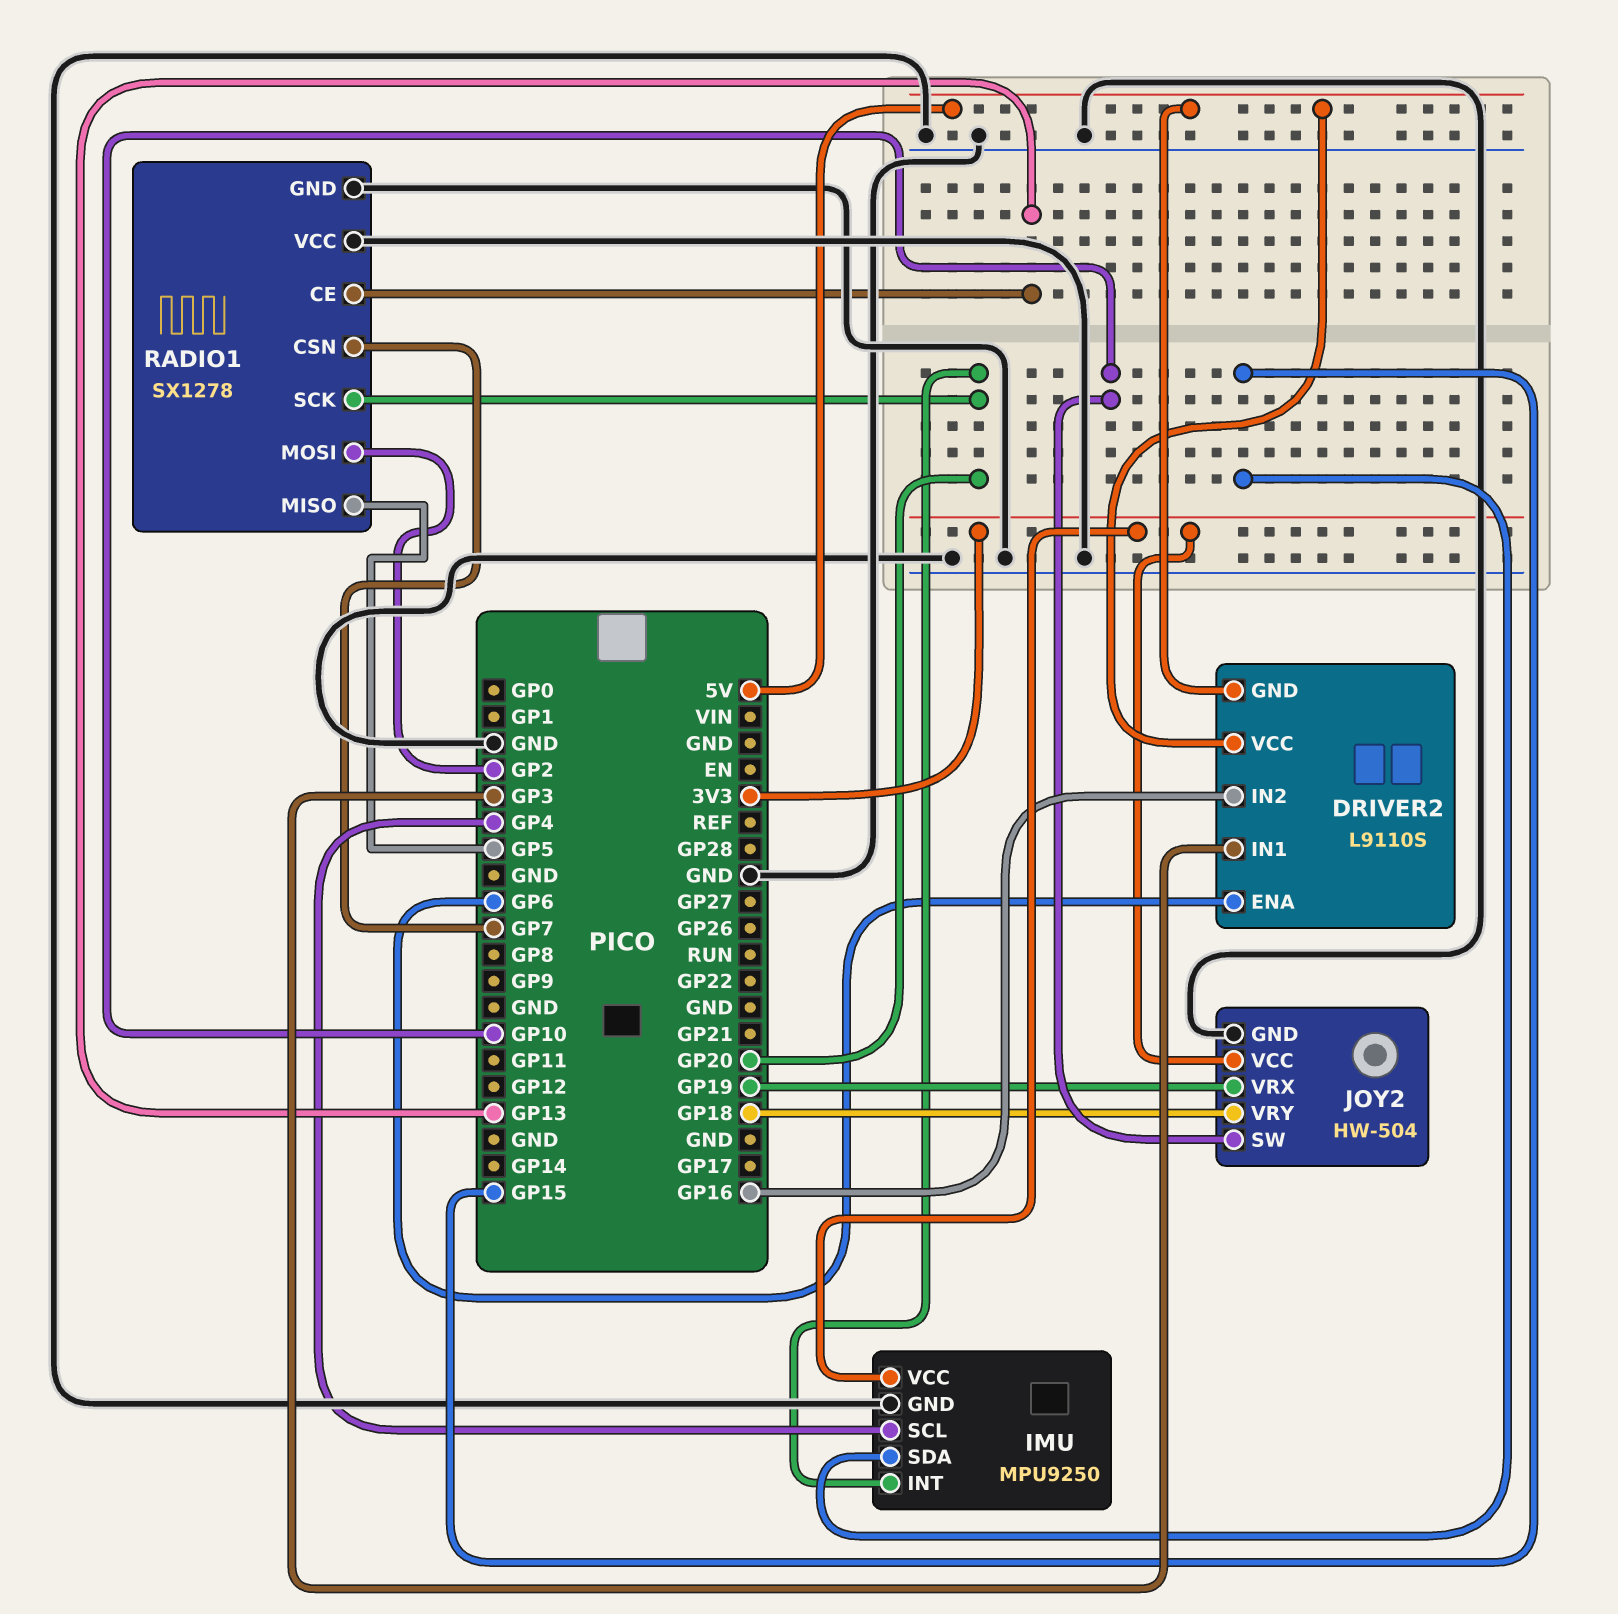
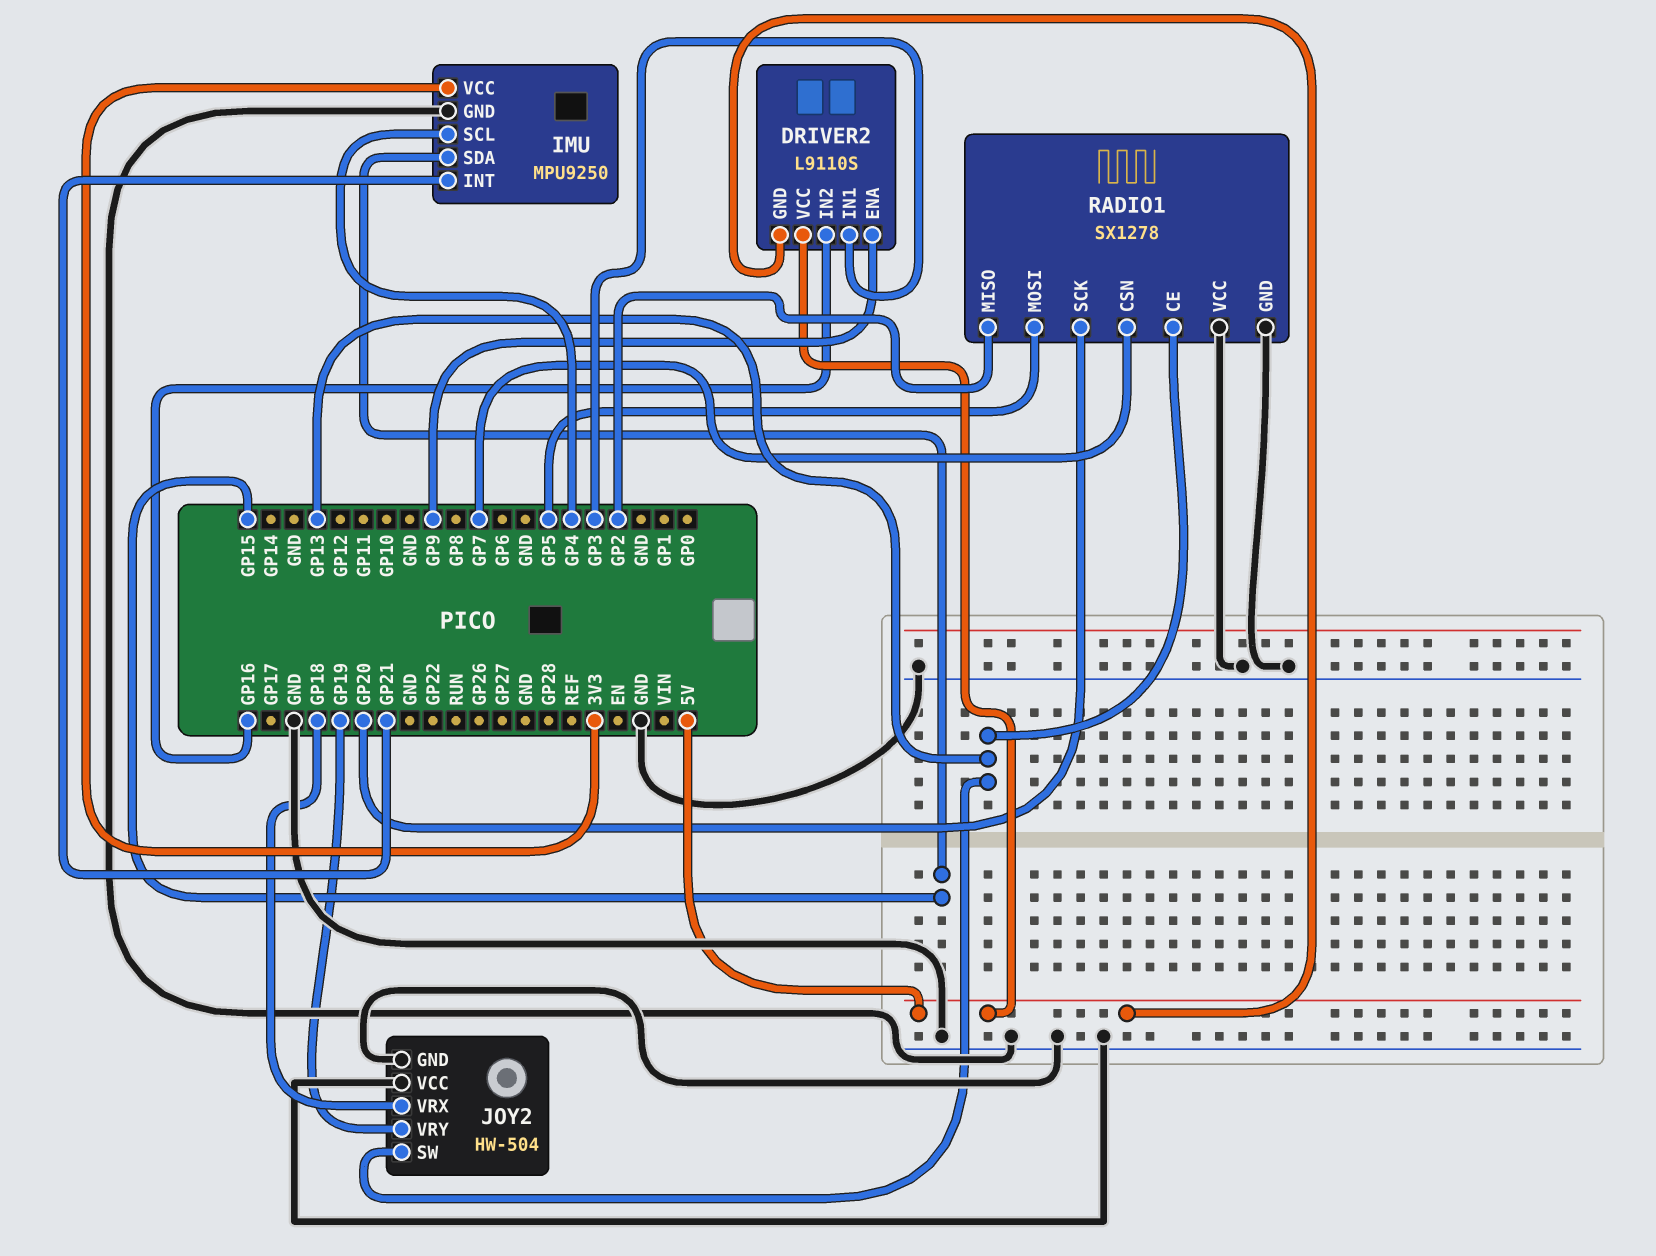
DRIVER2 pin ENA: GP6 -> GP9
IMU pin INT: GP20 -> GP21
JOY2 pin SW: GP10 -> GP13
JOY2 pin VCC: 3V3 -> GND
JOY2 pin VRX: GP19 -> GP18
JOY2 pin VRY: GP18 -> GP19
RADIO1 pin MISO: GP5 -> GP2
RADIO1 pin MOSI: GP2 -> GP5

